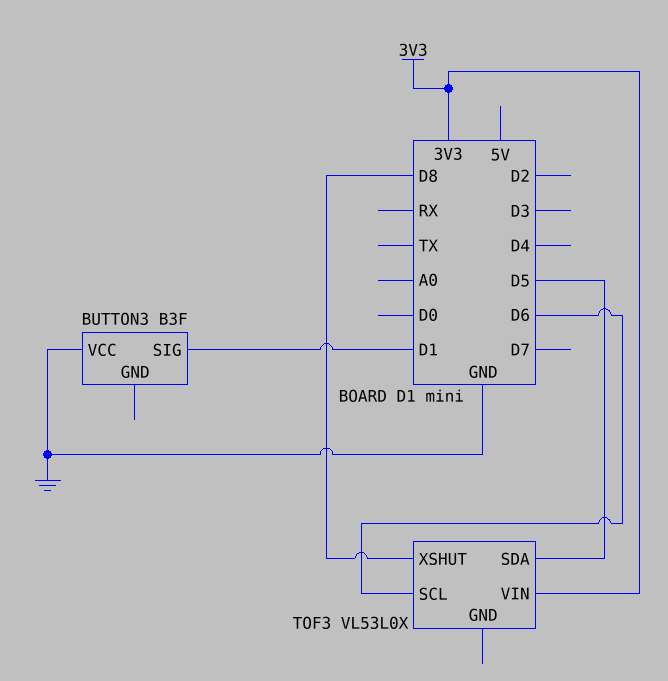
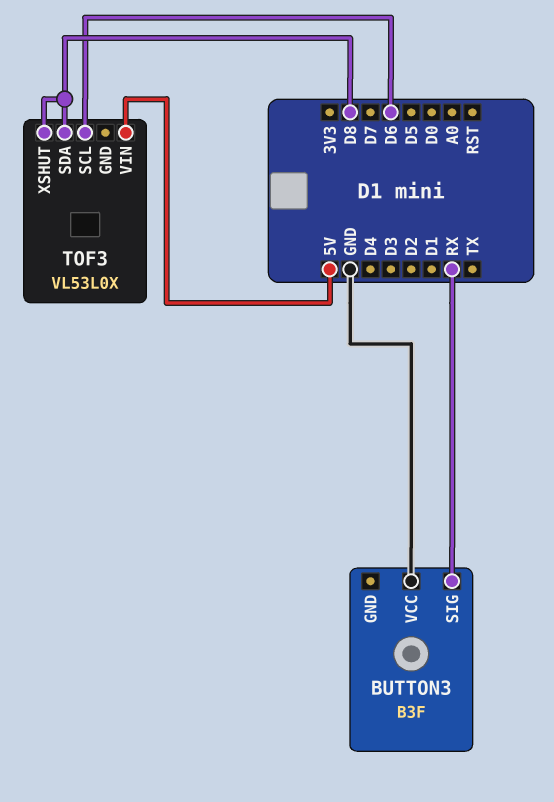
BUTTON3 pin SIG: D1 -> RX
TOF3 pin SDA: D5 -> D8
TOF3 pin VIN: 3V3 -> 5V

